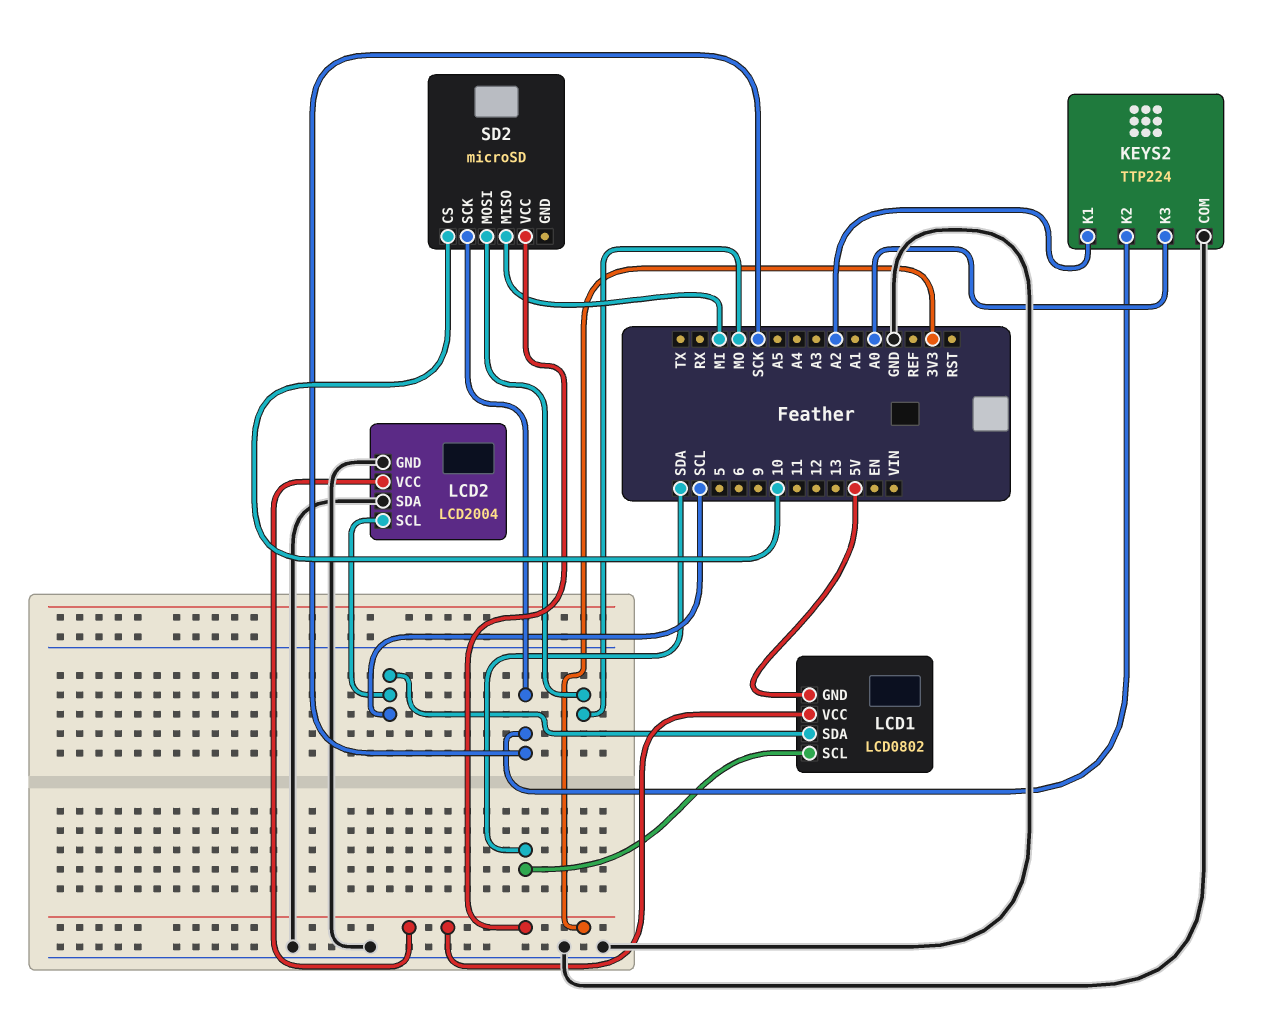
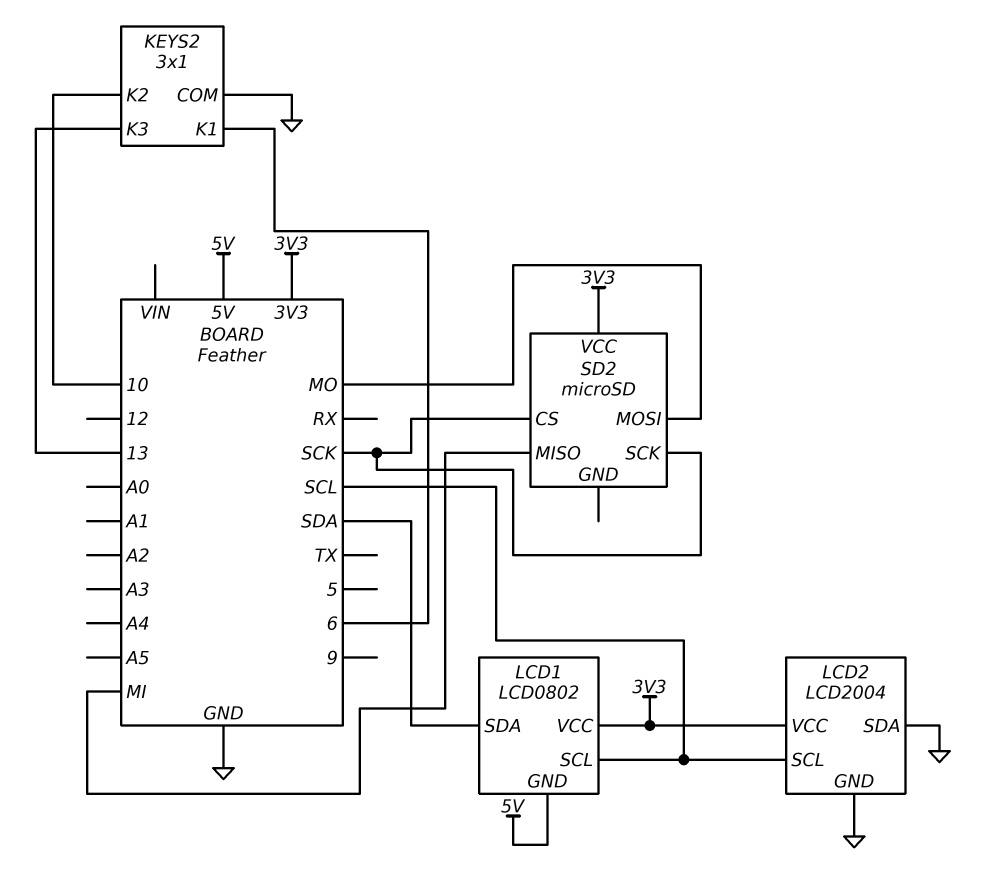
KEYS2: TTP224 -> 3x1
KEYS2 pin K1: A2 -> 6
KEYS2 pin K2: SCK -> 10
KEYS2 pin K3: A0 -> 13
LCD1 pin SCL: SDA -> SCL
LCD1 pin SDA: SCL -> SDA
SD2 pin CS: 10 -> SCK

